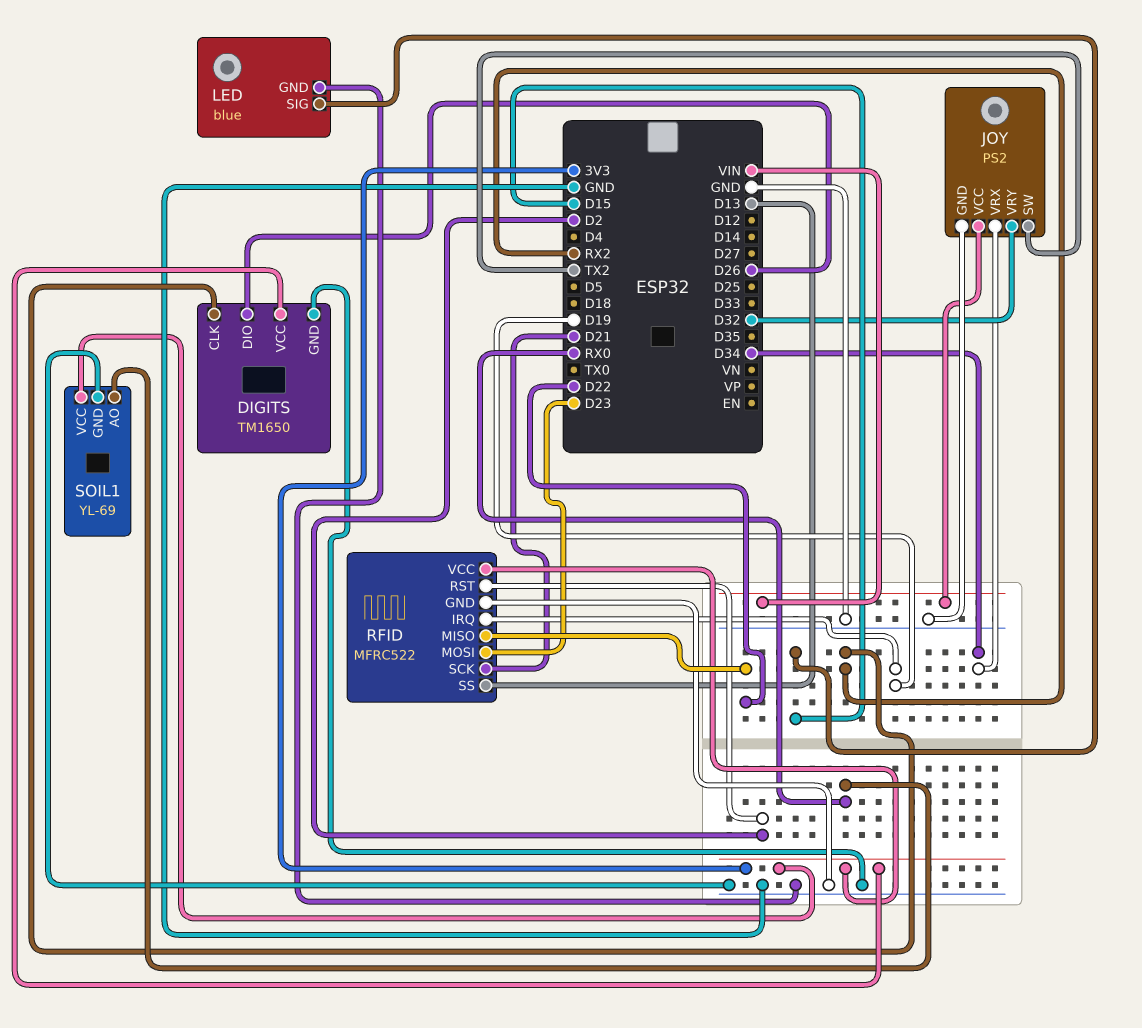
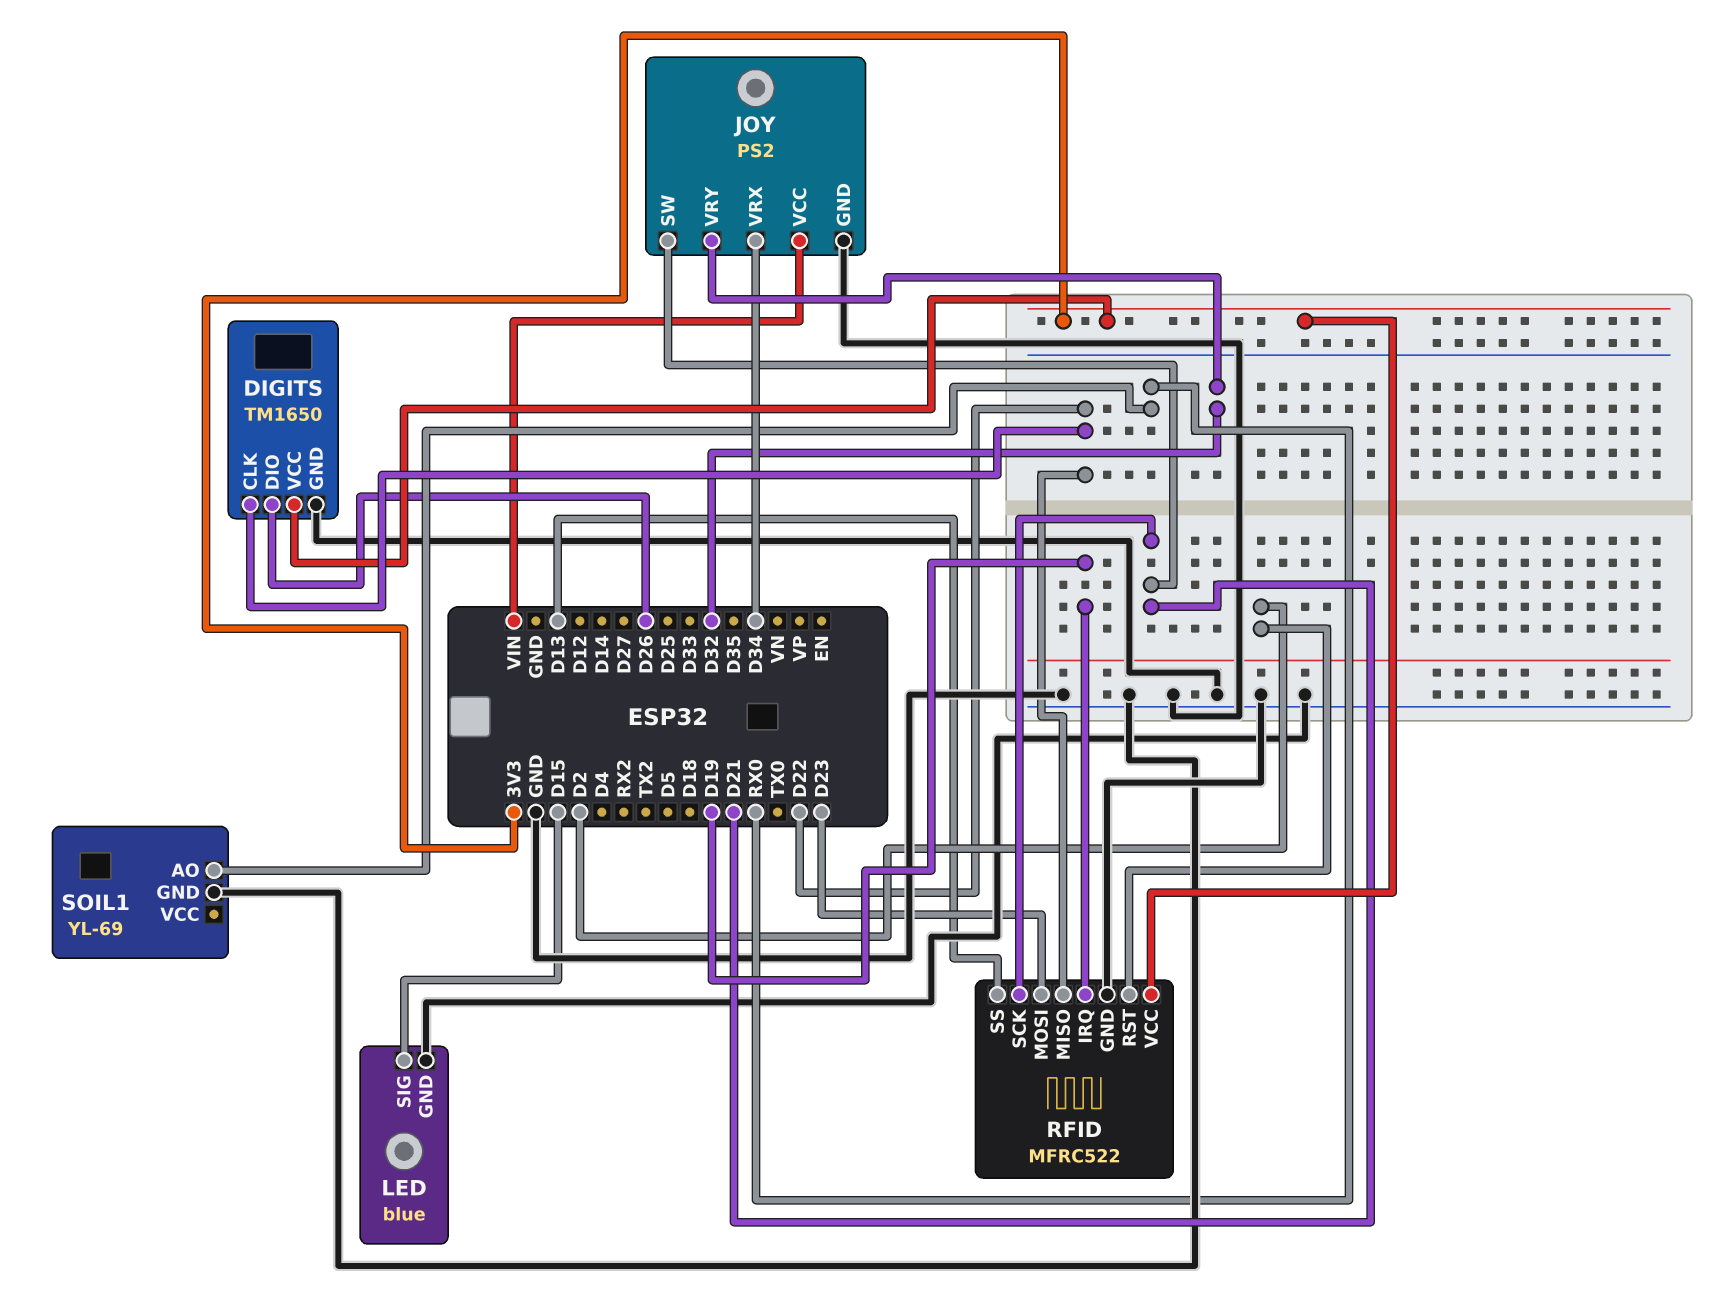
DIGITS pin CLK: RX2 -> D22
JOY pin SW: TX2 -> D21
SOIL1 pin VCC: 3V3 -> none

